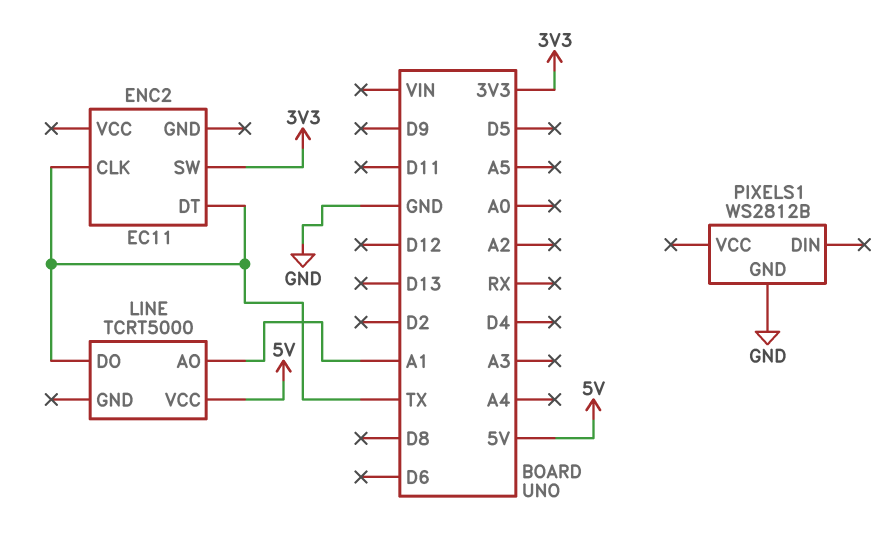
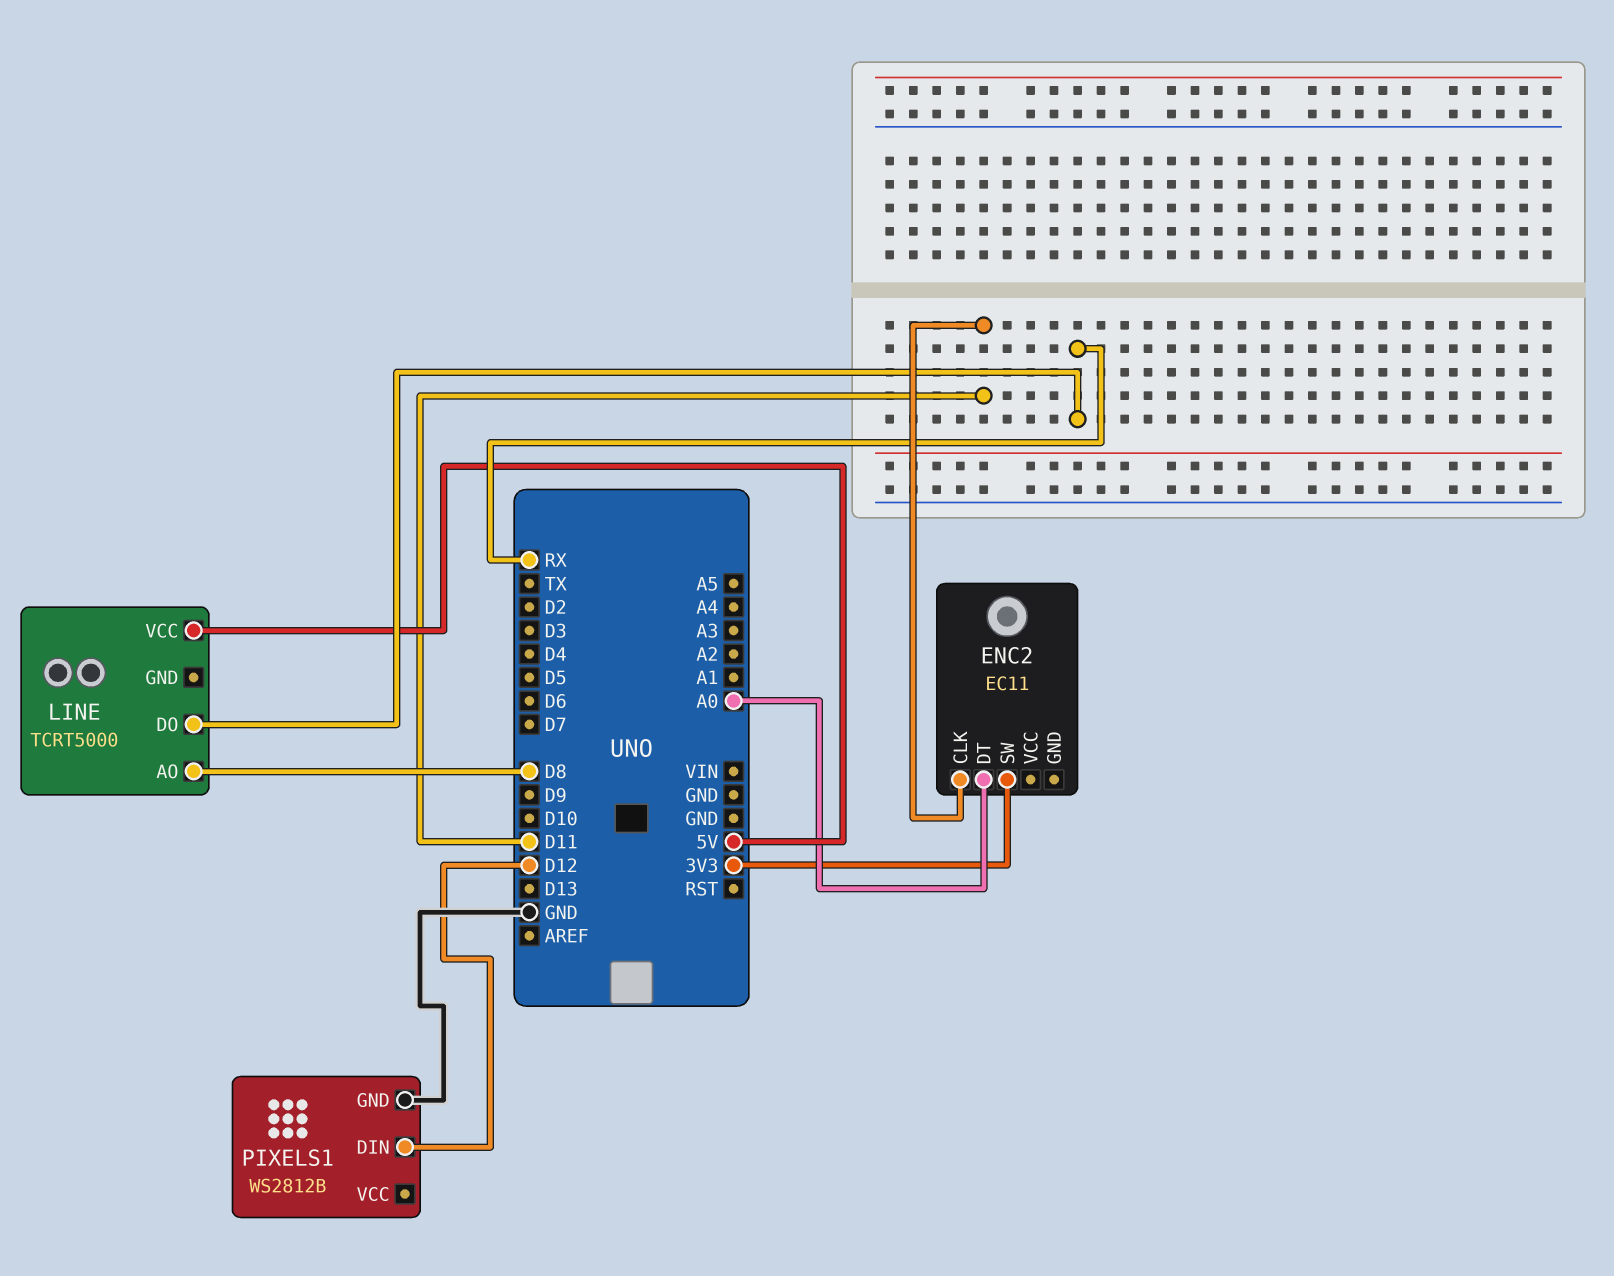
ENC2 pin CLK: TX -> D11
ENC2 pin DT: TX -> A0
LINE pin AO: A1 -> D8
LINE pin DO: TX -> RX
PIXELS1 pin DIN: none -> D12

